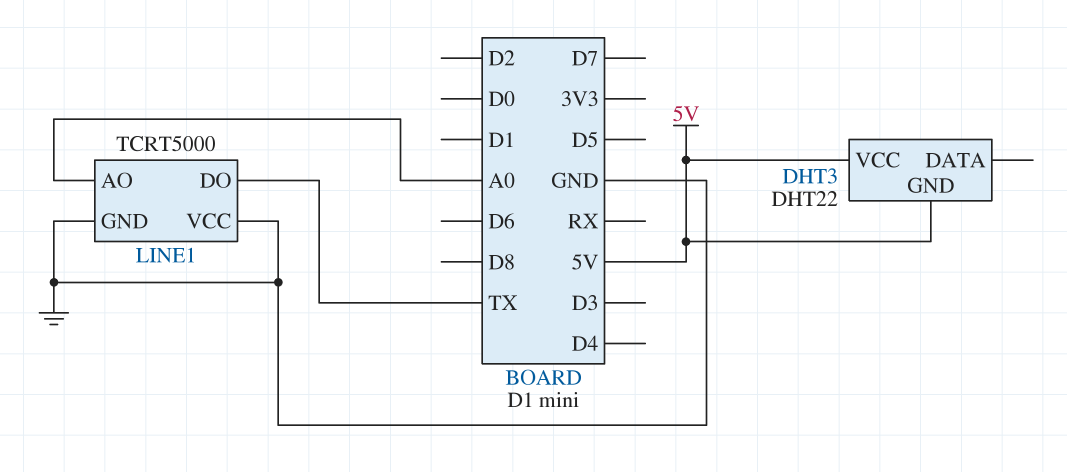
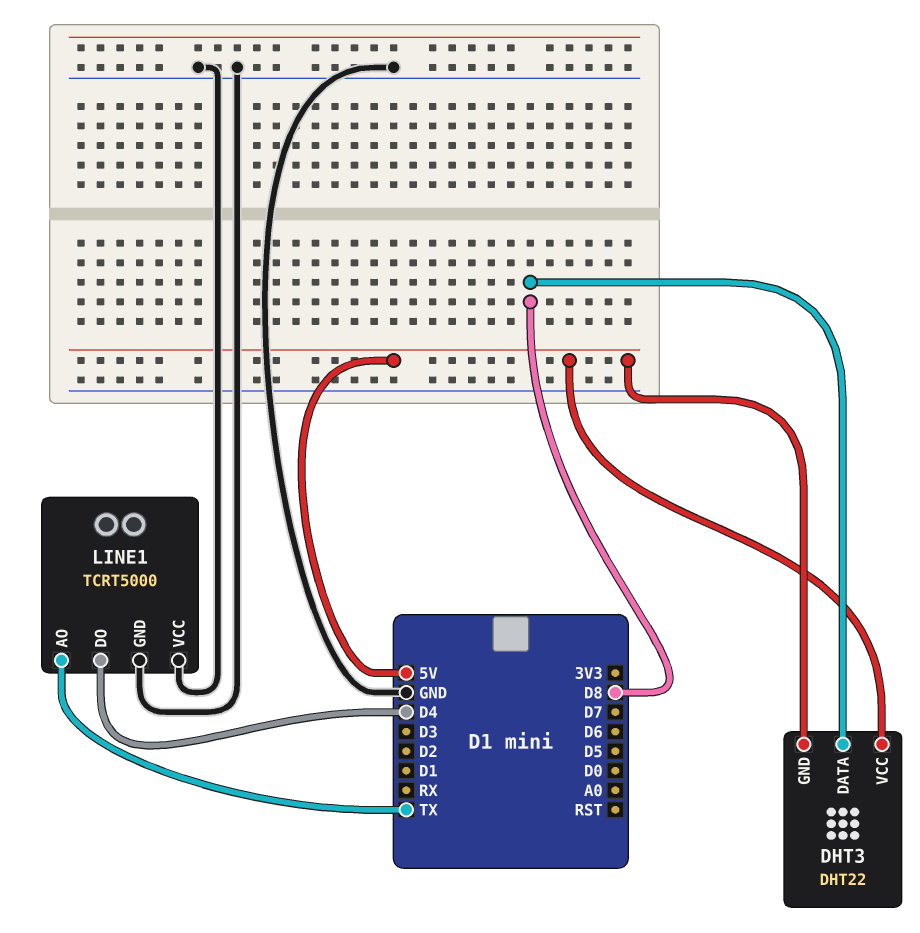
DHT3 pin DATA: none -> D8
LINE1 pin AO: A0 -> TX
LINE1 pin DO: TX -> D4

